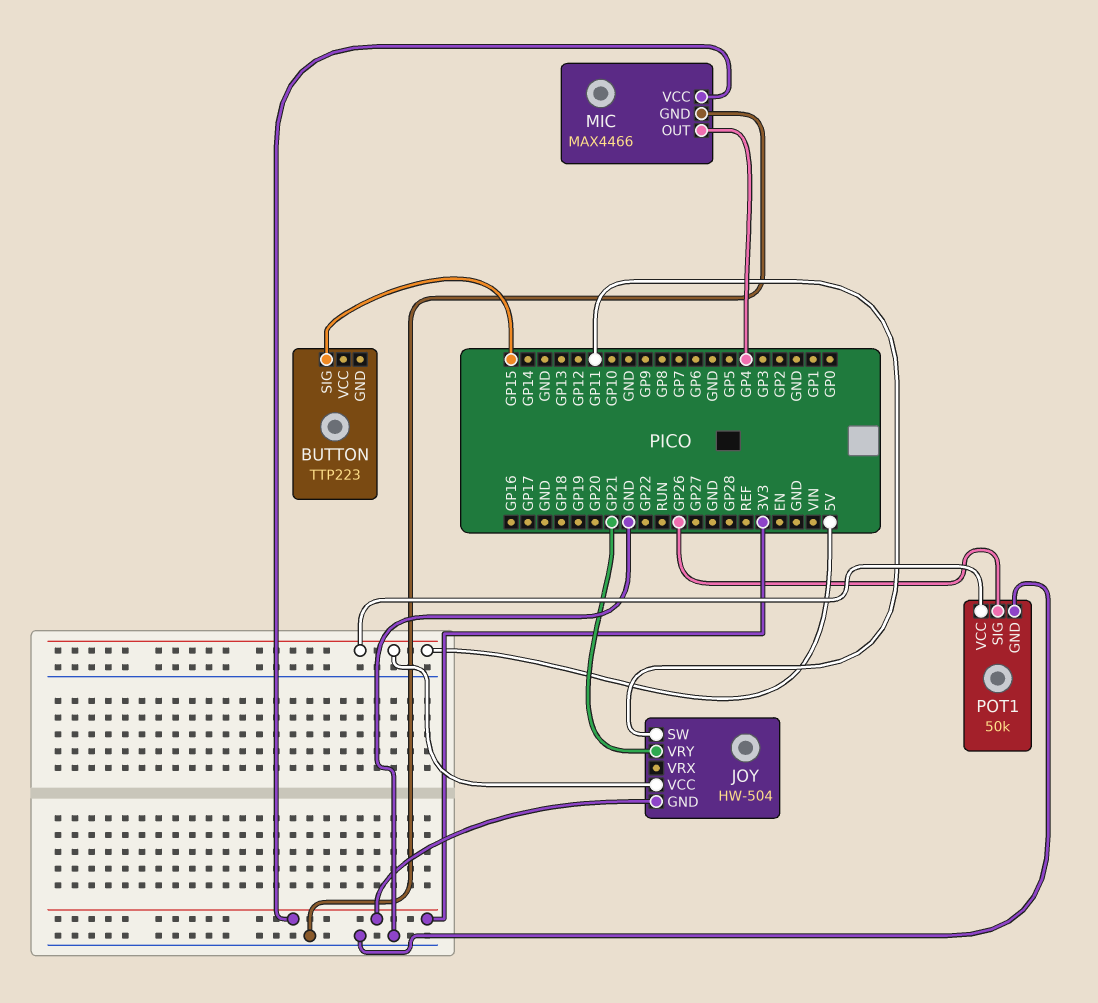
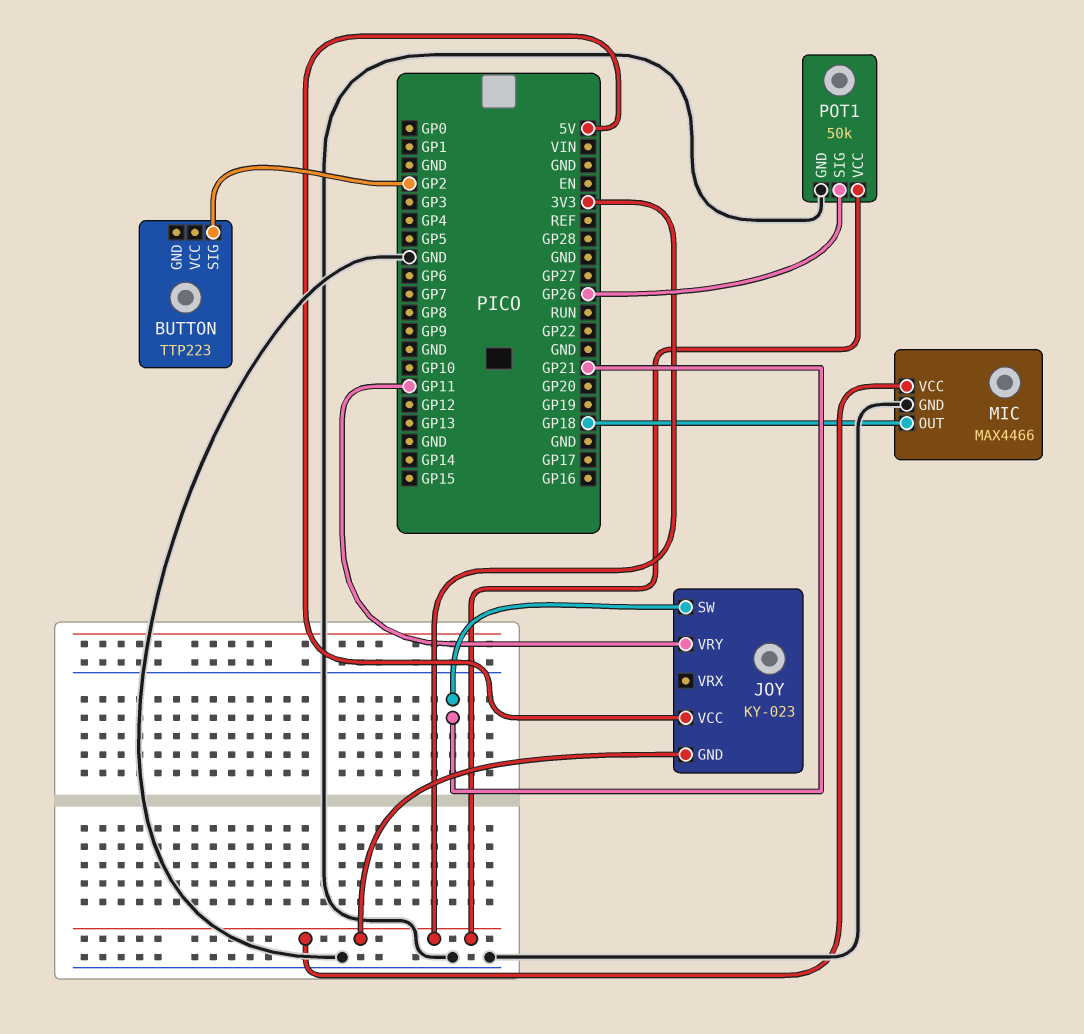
BUTTON pin SIG: GP15 -> GP2
JOY: HW-504 -> KY-023
JOY pin SW: GP11 -> GP21
JOY pin VRY: GP21 -> GP11
MIC pin OUT: GP4 -> GP18
POT1 pin VCC: 5V -> 3V3

